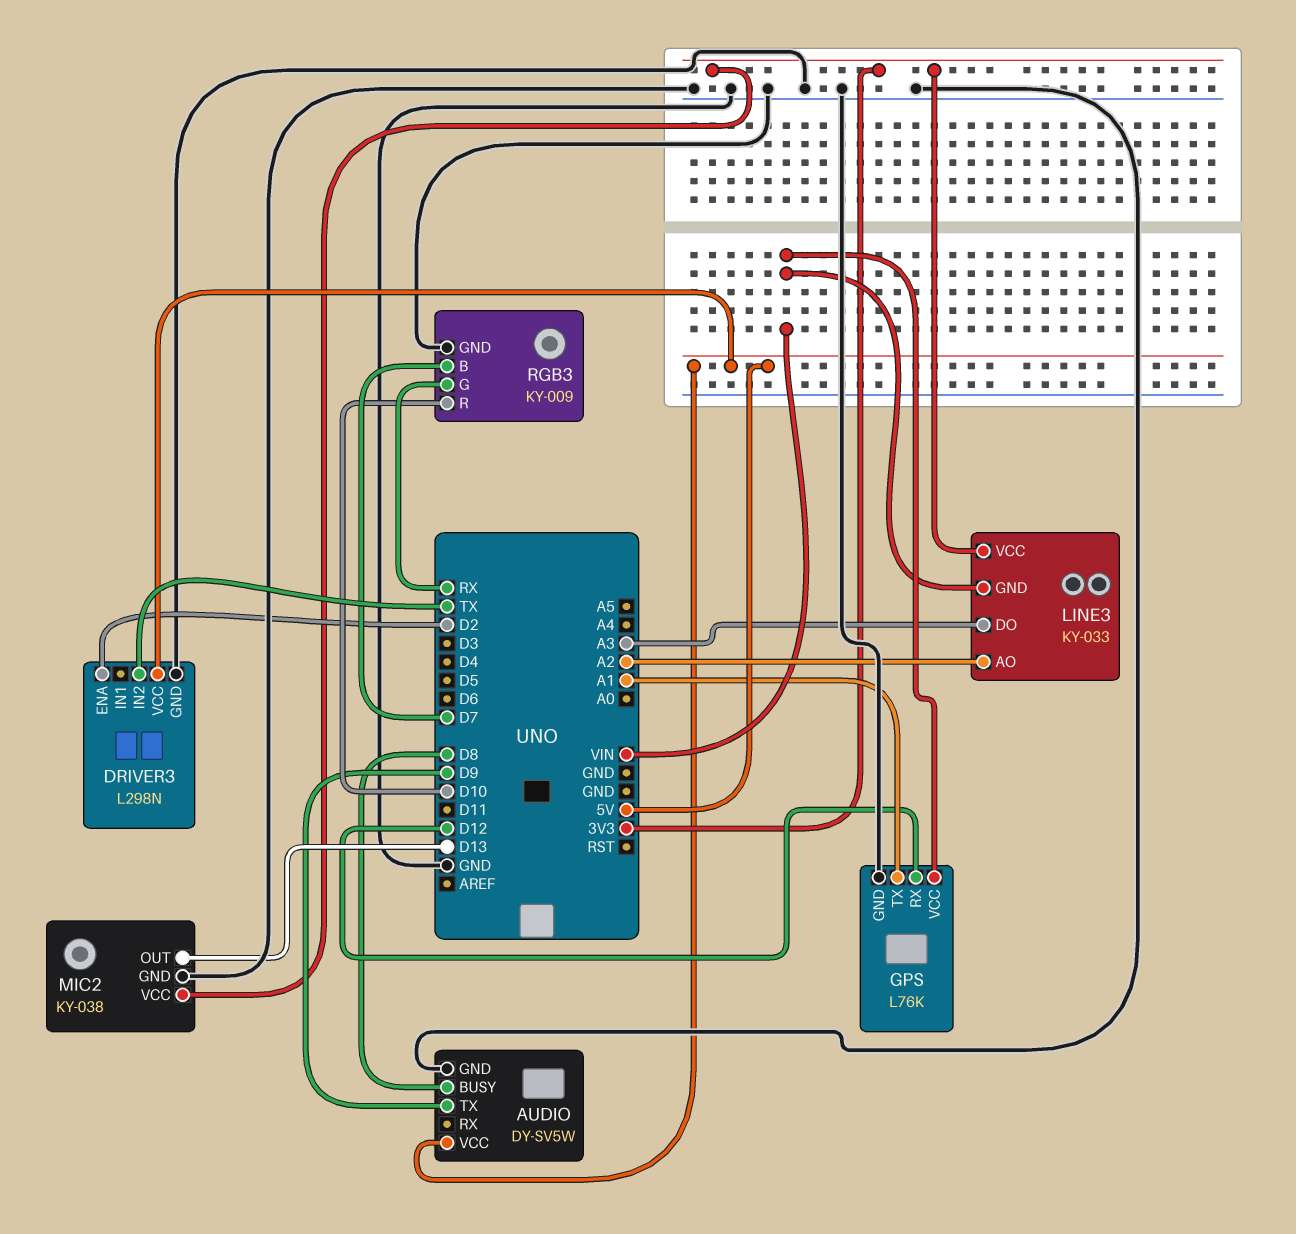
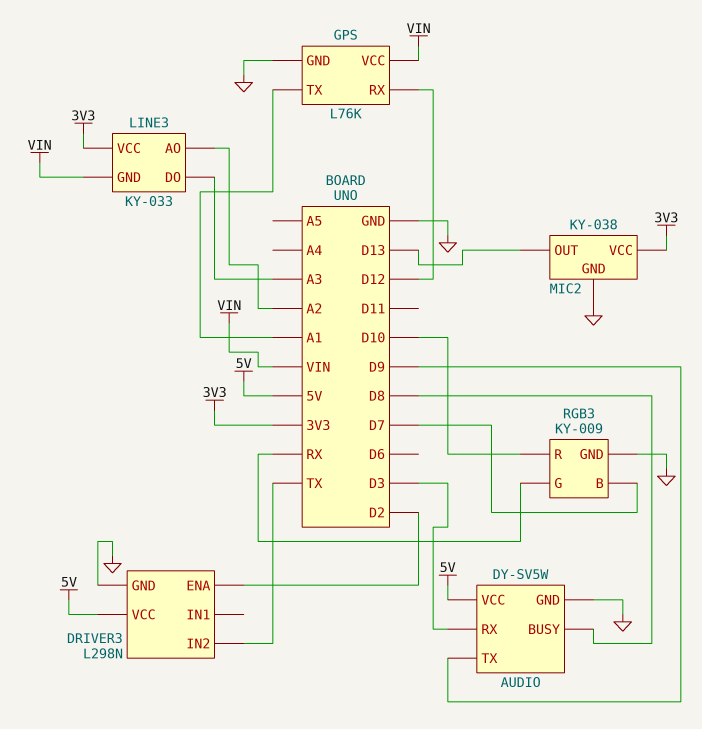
AUDIO pin RX: none -> D3

